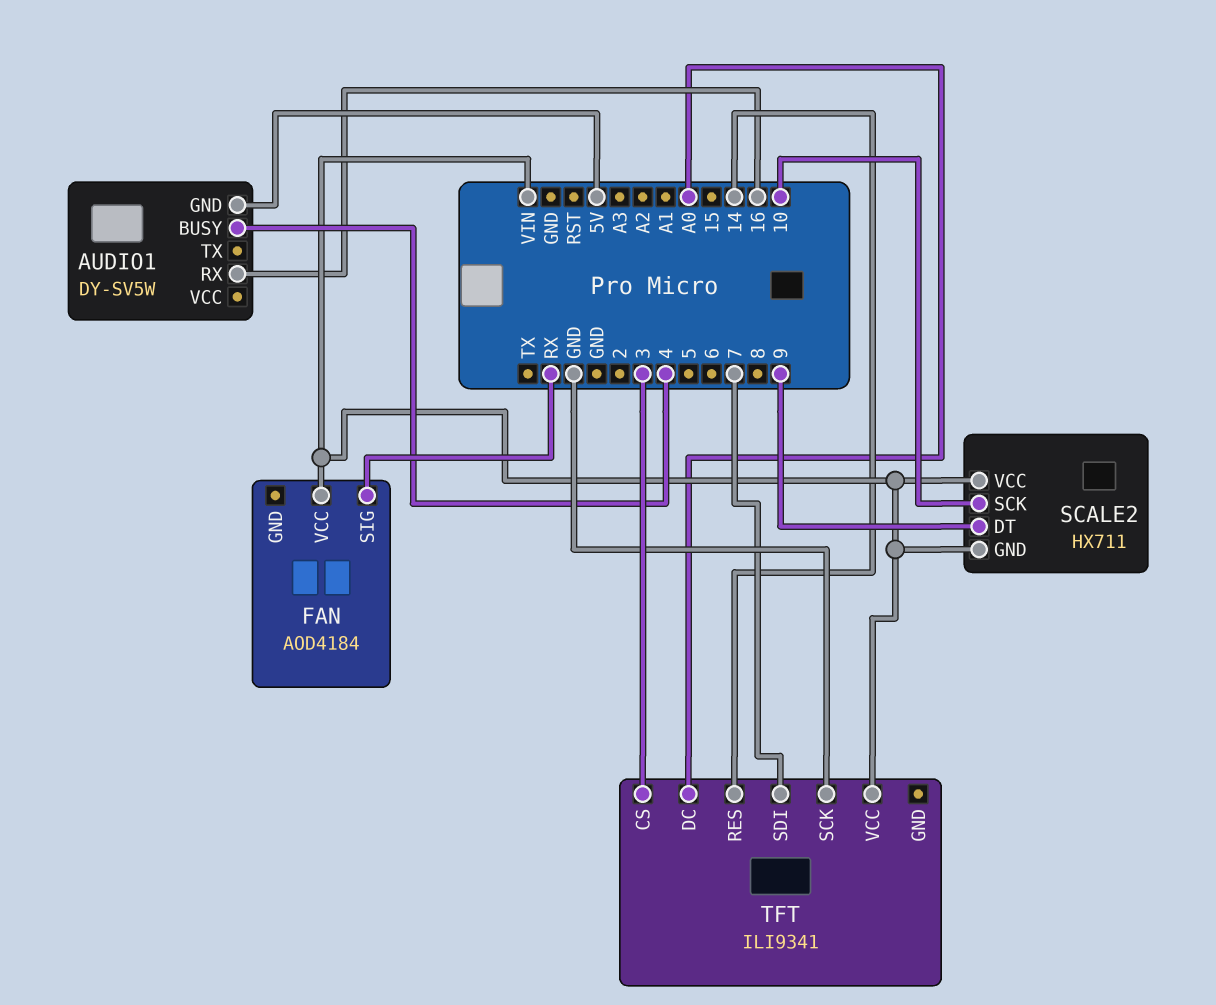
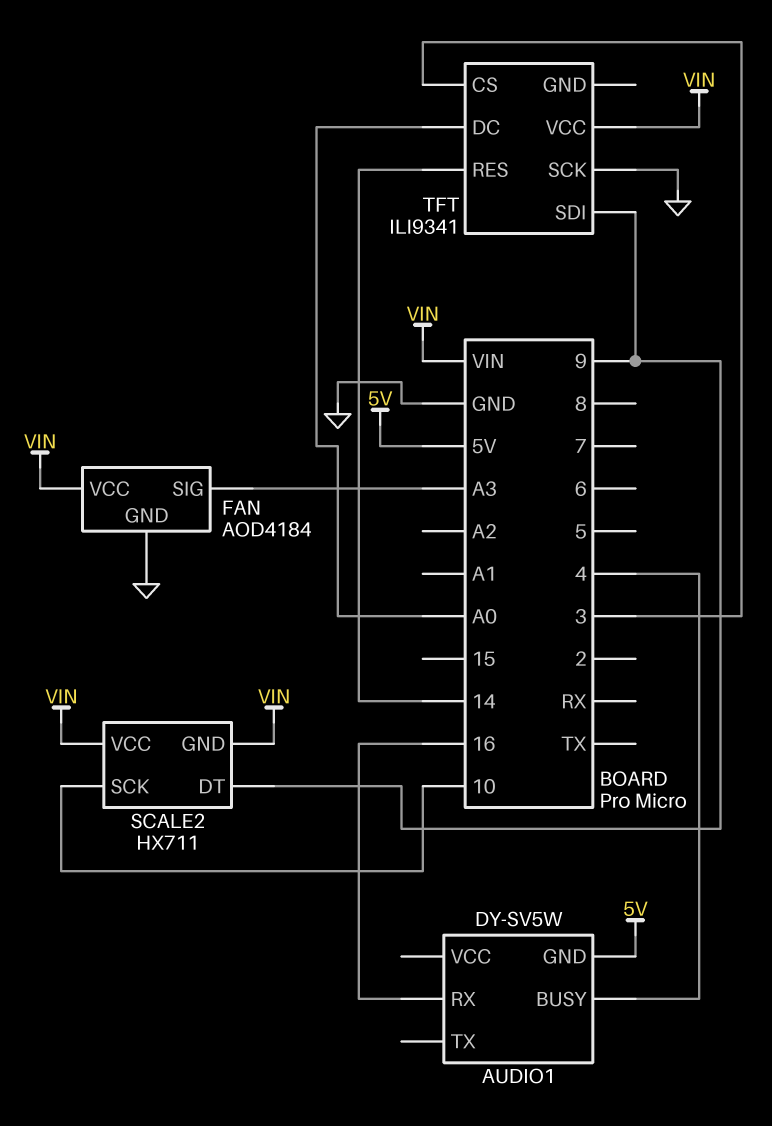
FAN pin GND: none -> GND
FAN pin SIG: RX -> A3
TFT pin SDI: 7 -> 9

